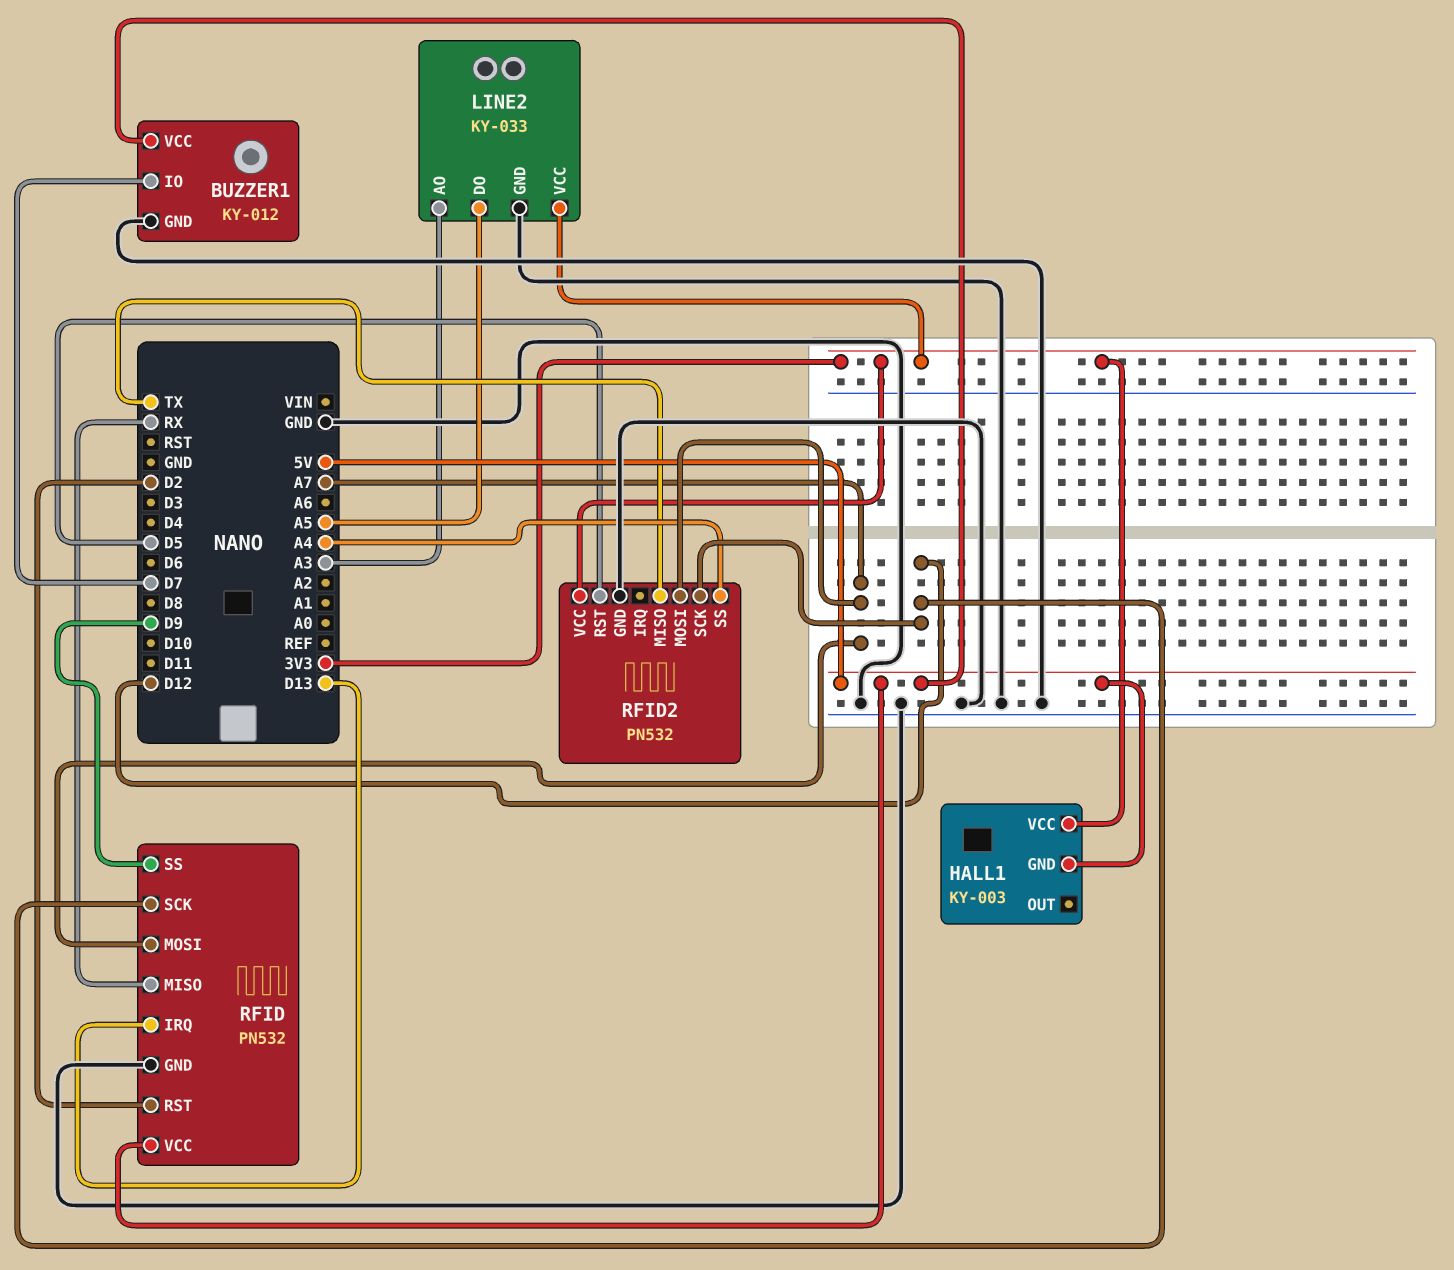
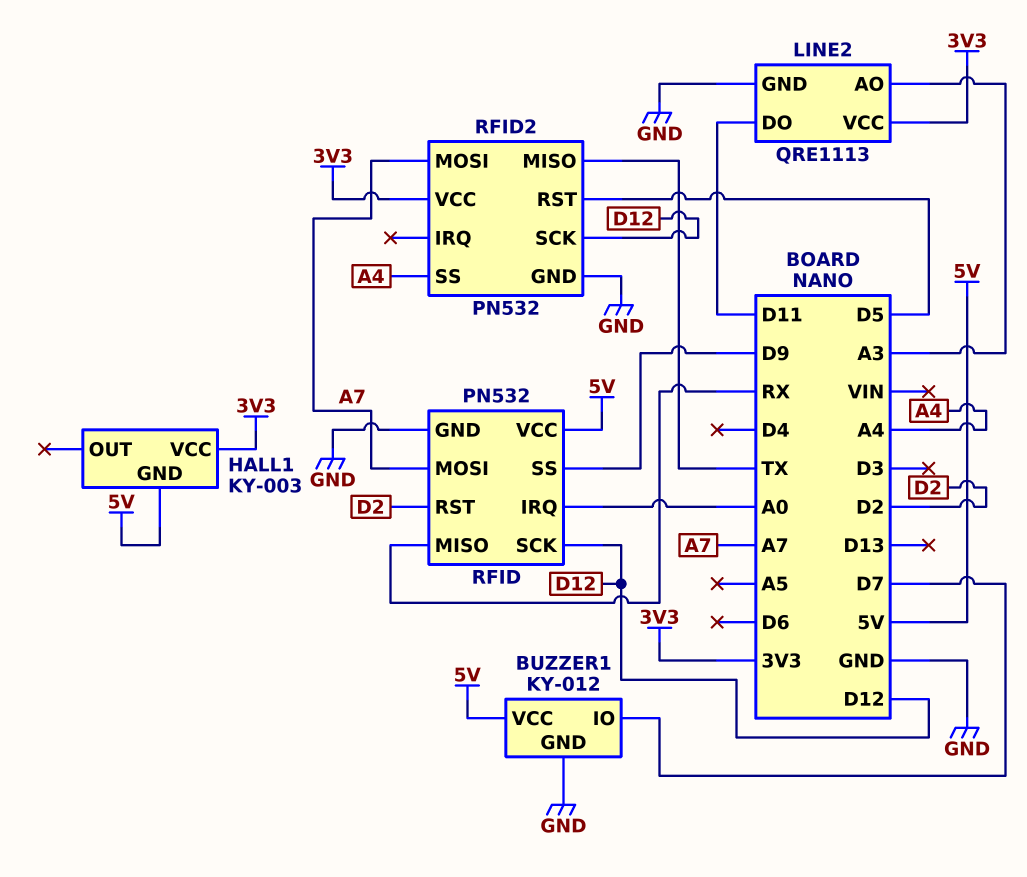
LINE2: KY-033 -> QRE1113
LINE2 pin DO: A5 -> D11
RFID pin IRQ: D13 -> A0

